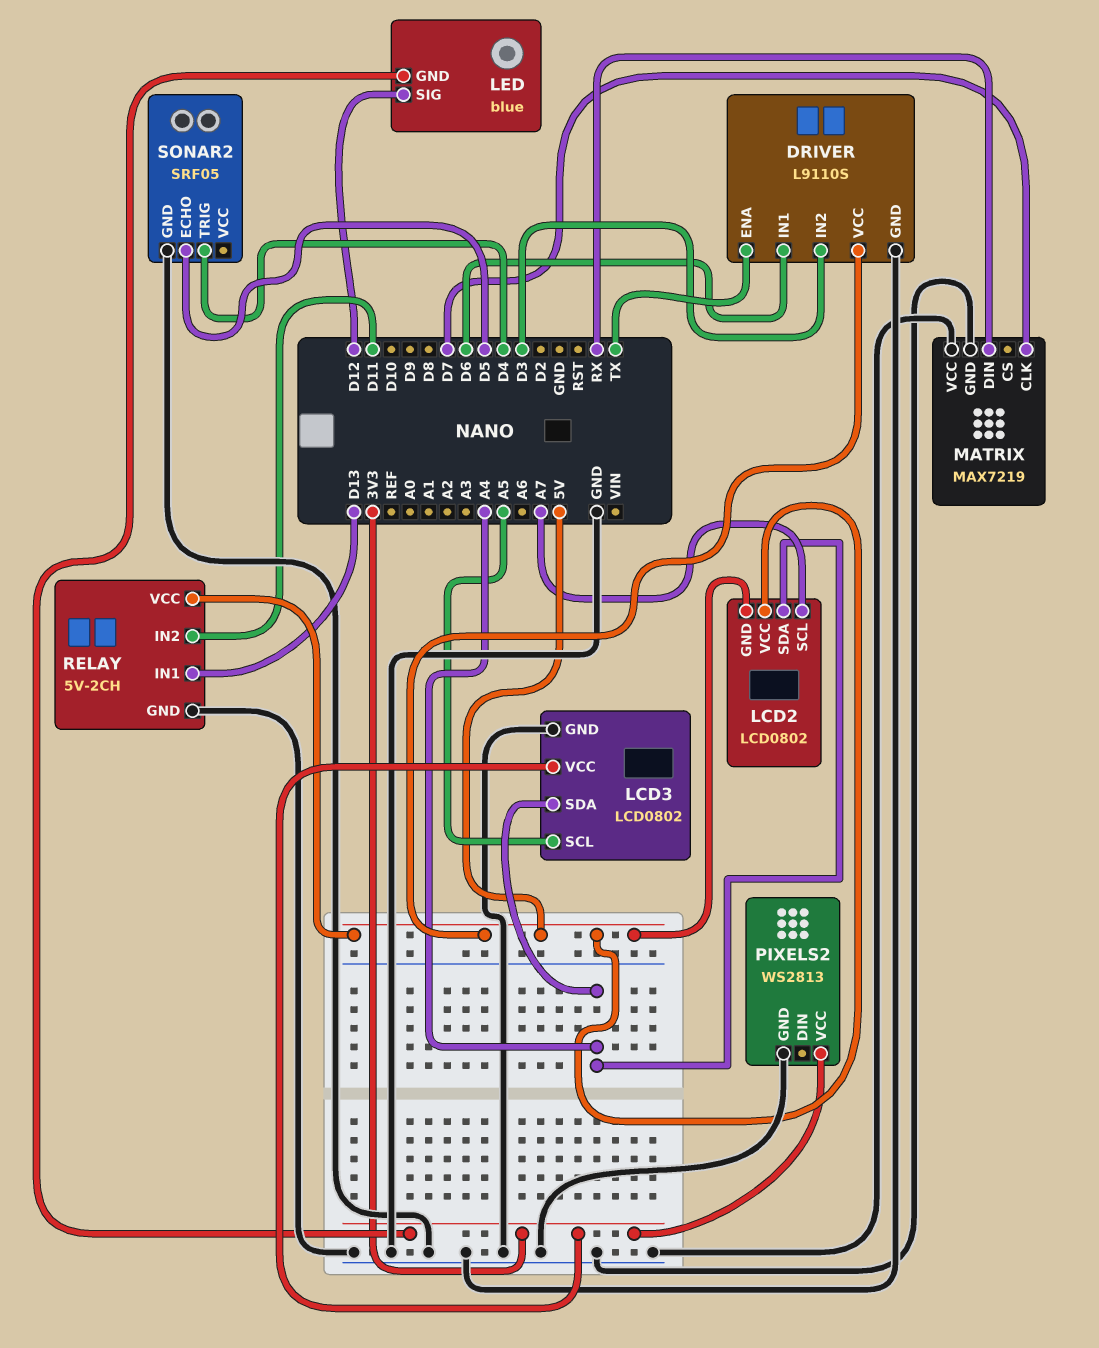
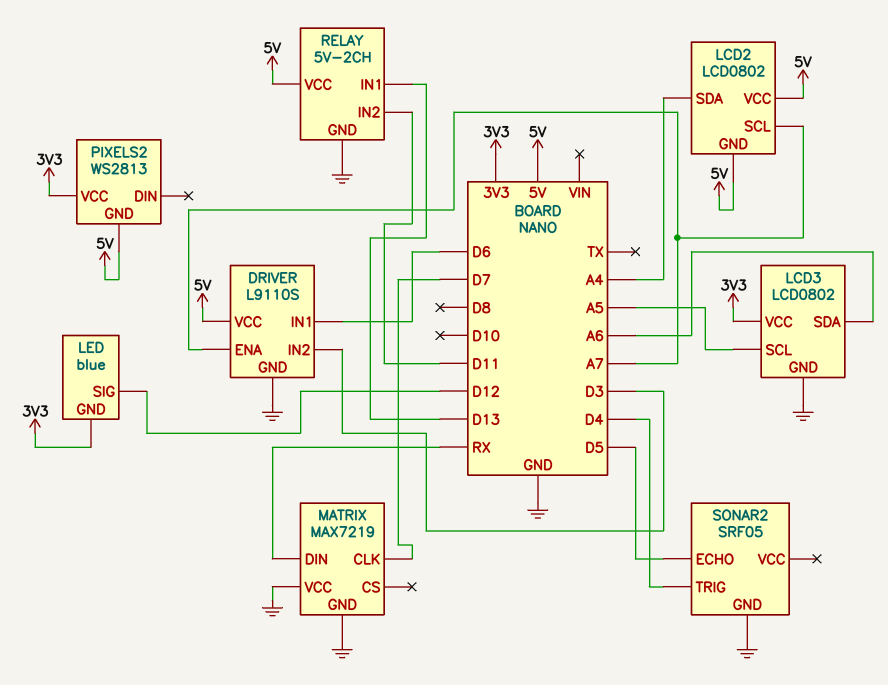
DRIVER pin ENA: TX -> A7
LCD3 pin SDA: A4 -> A6
PIXELS2 pin GND: GND -> 5V

